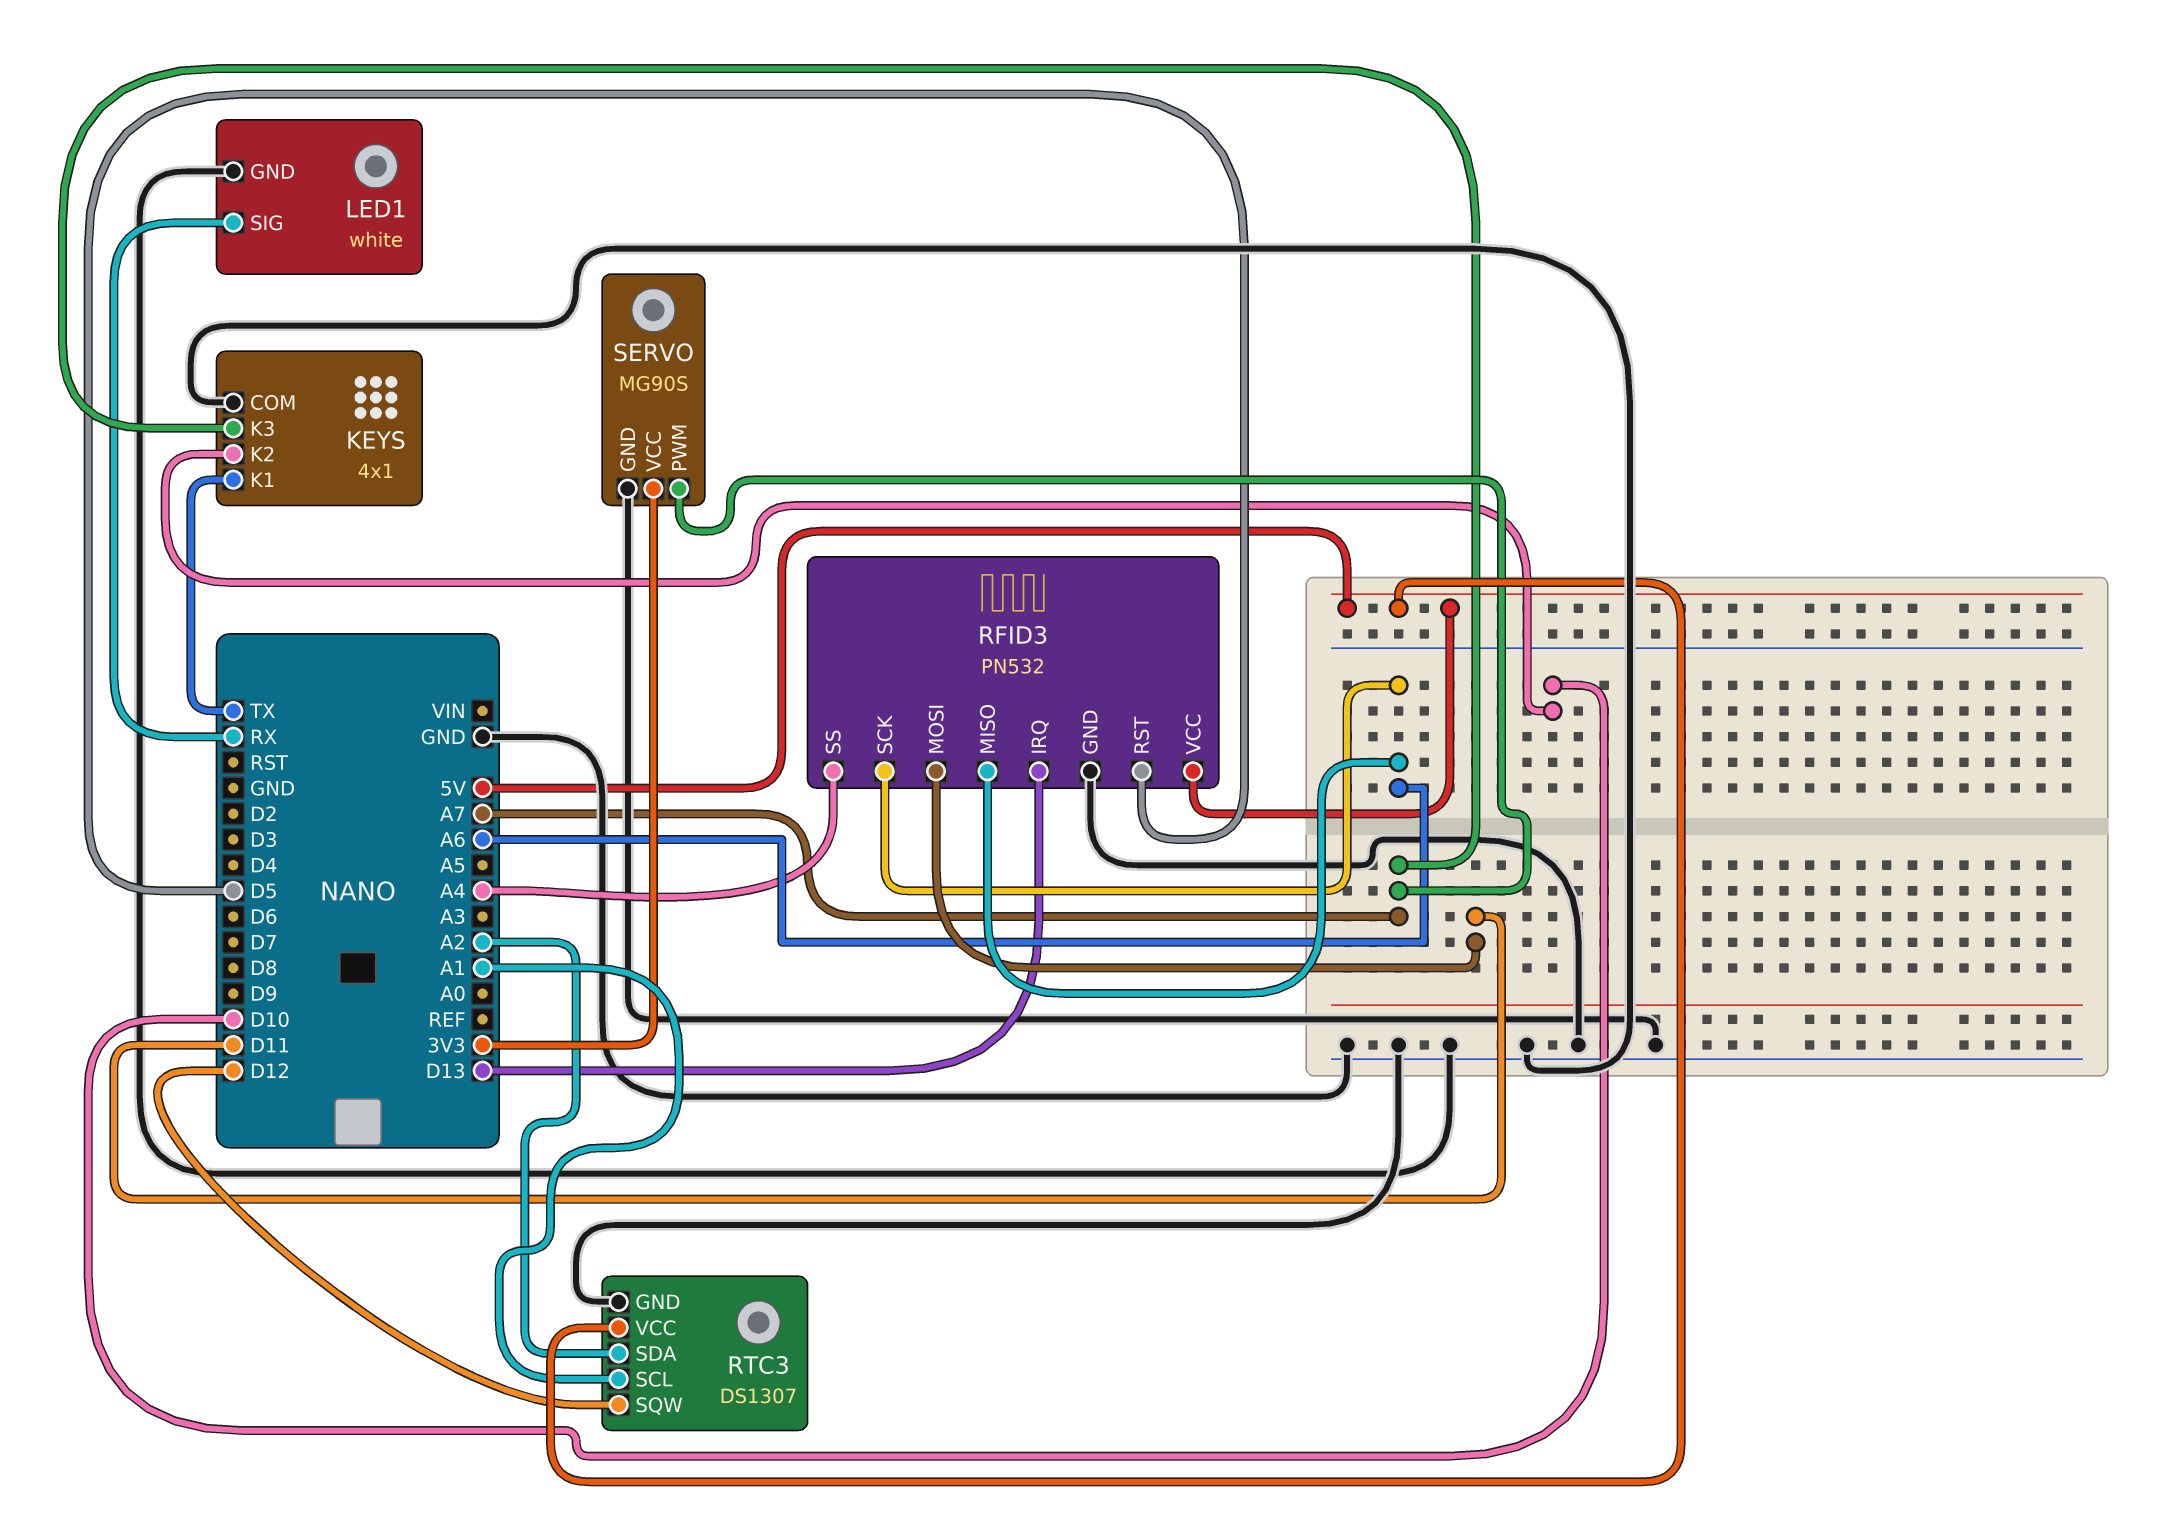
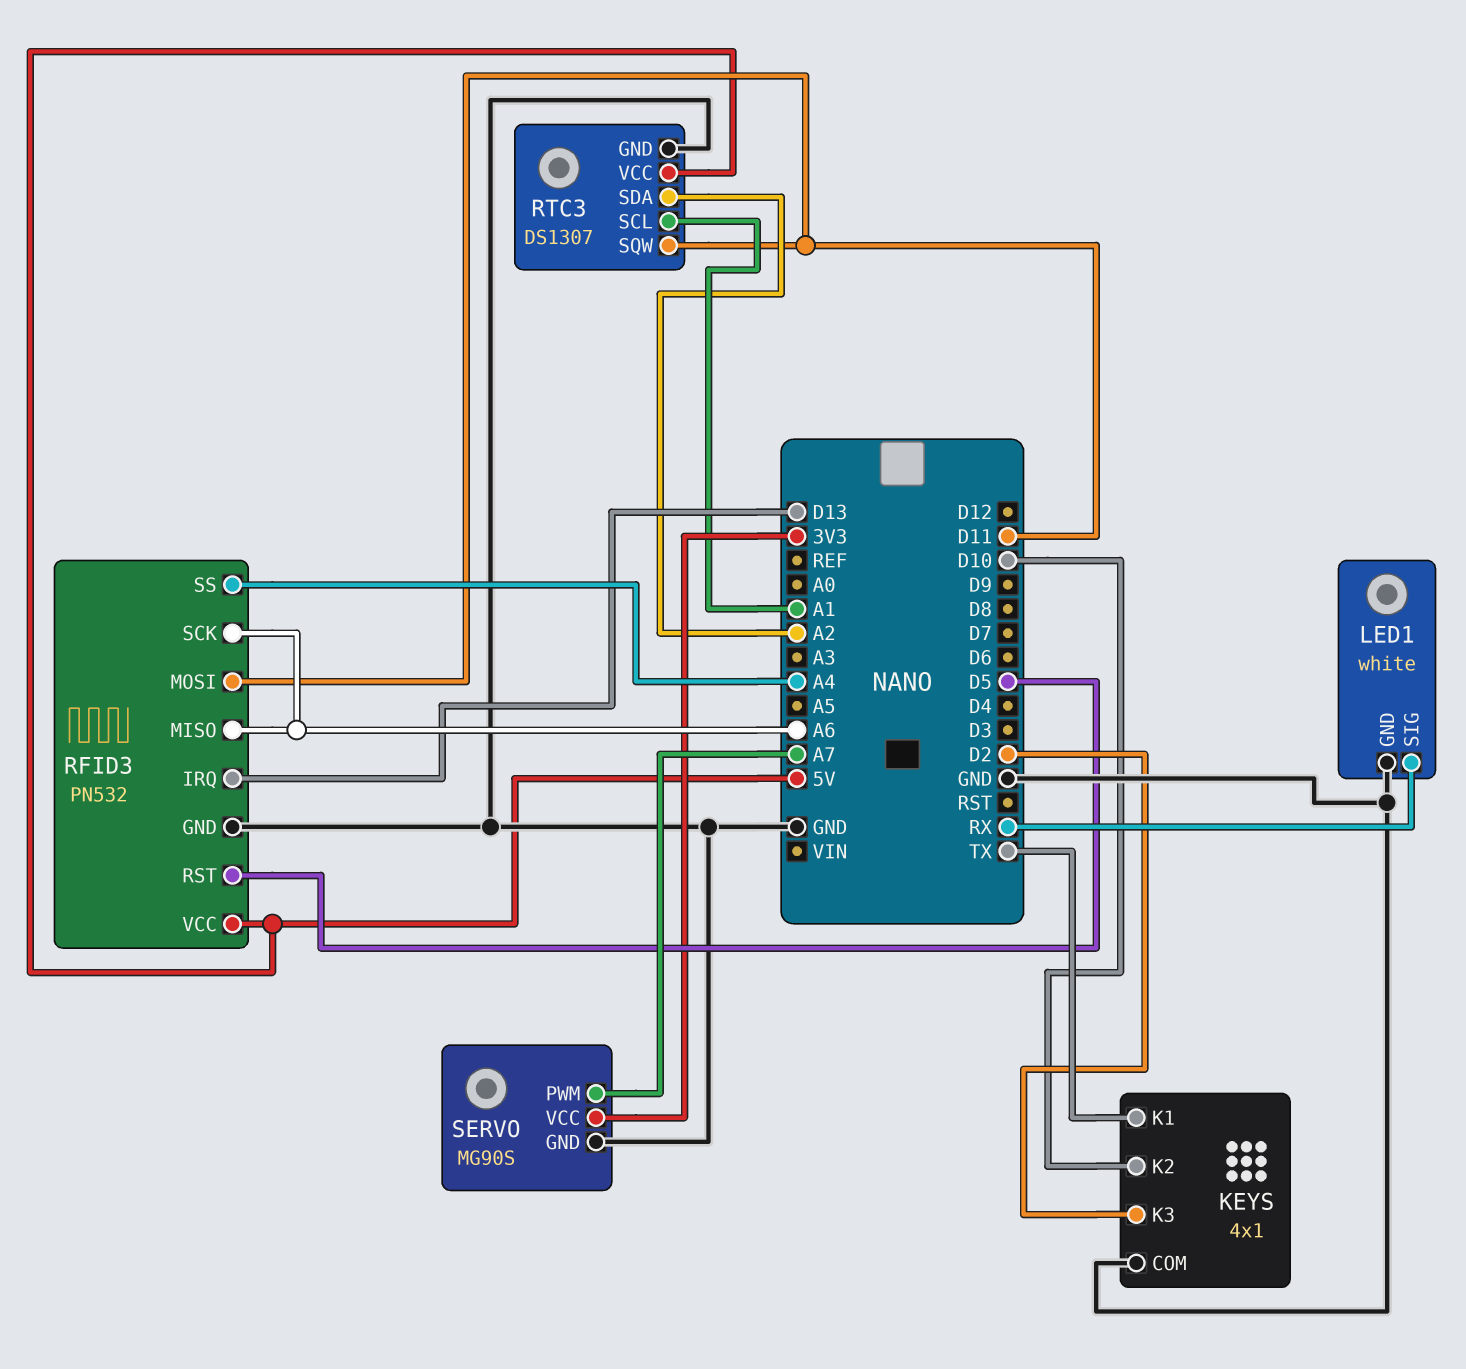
KEYS pin K3: A7 -> D2
RTC3 pin SQW: D12 -> D11

